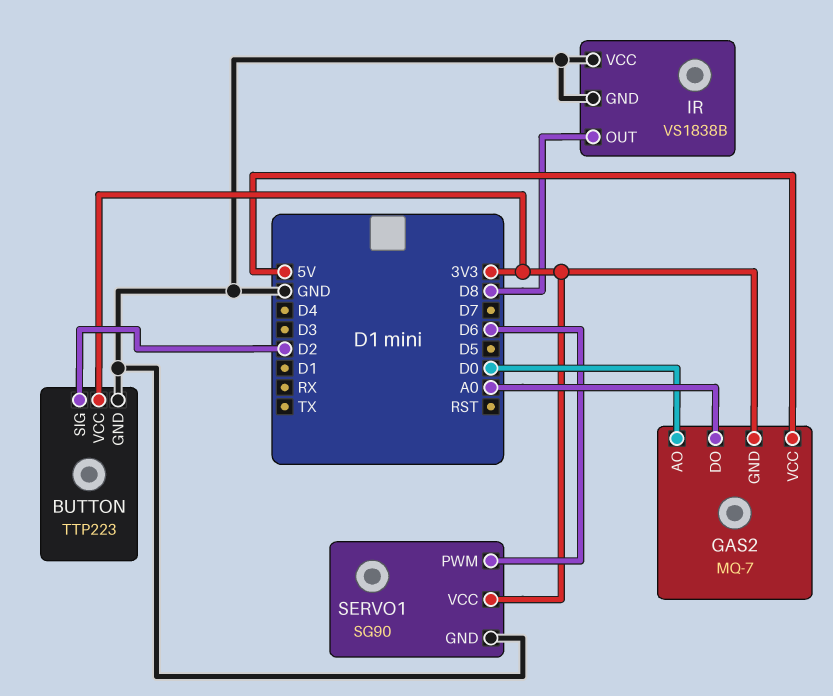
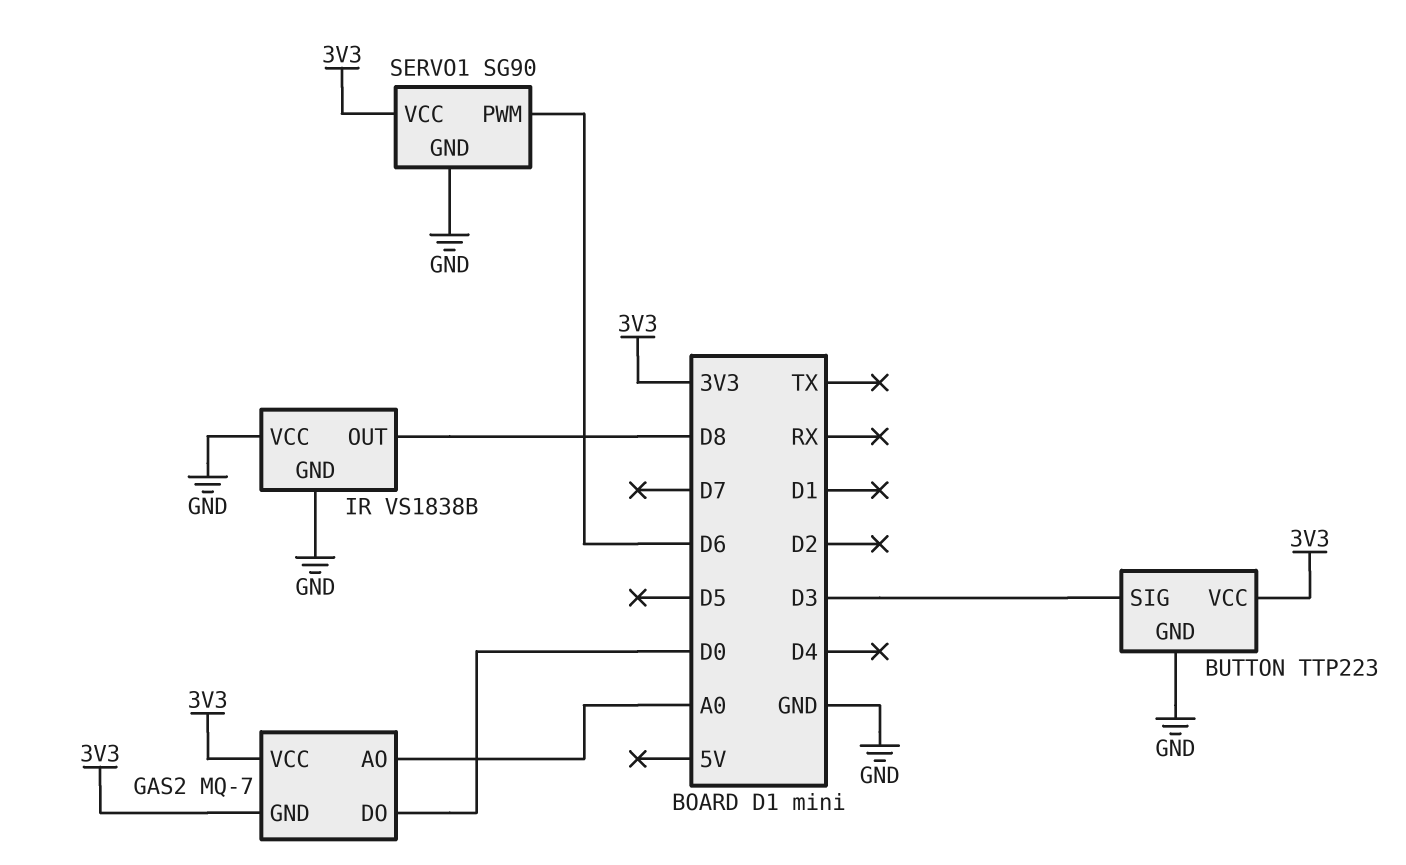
BUTTON pin SIG: D2 -> D3
GAS2 pin AO: D0 -> A0
GAS2 pin DO: A0 -> D0
GAS2 pin VCC: 5V -> 3V3

